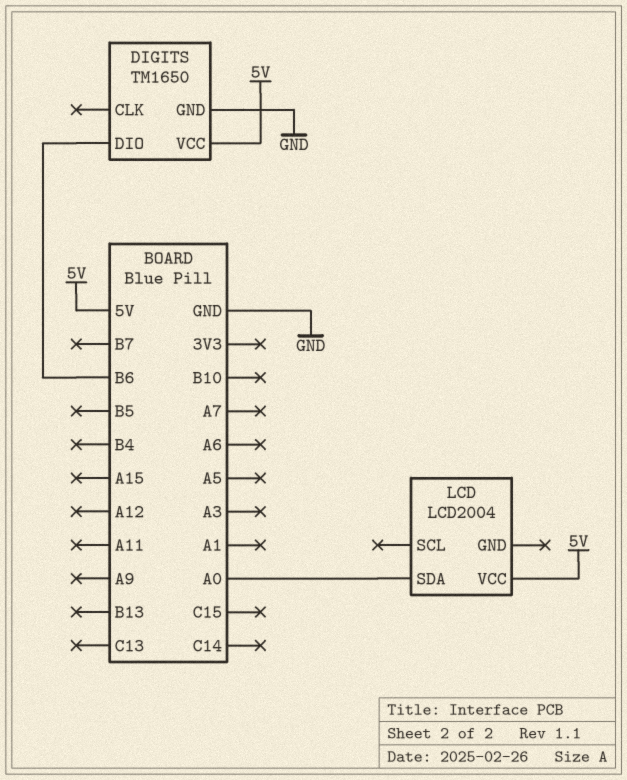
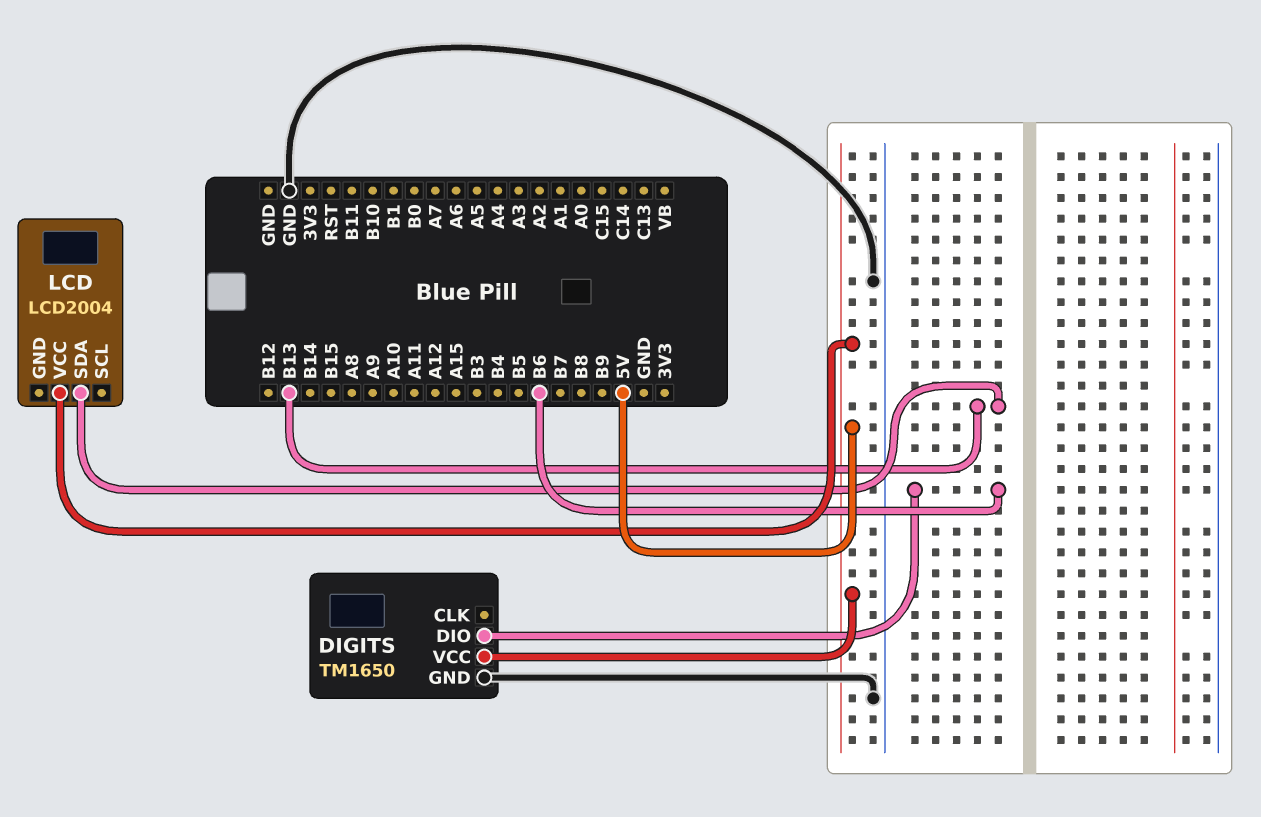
LCD pin SDA: A0 -> B13

